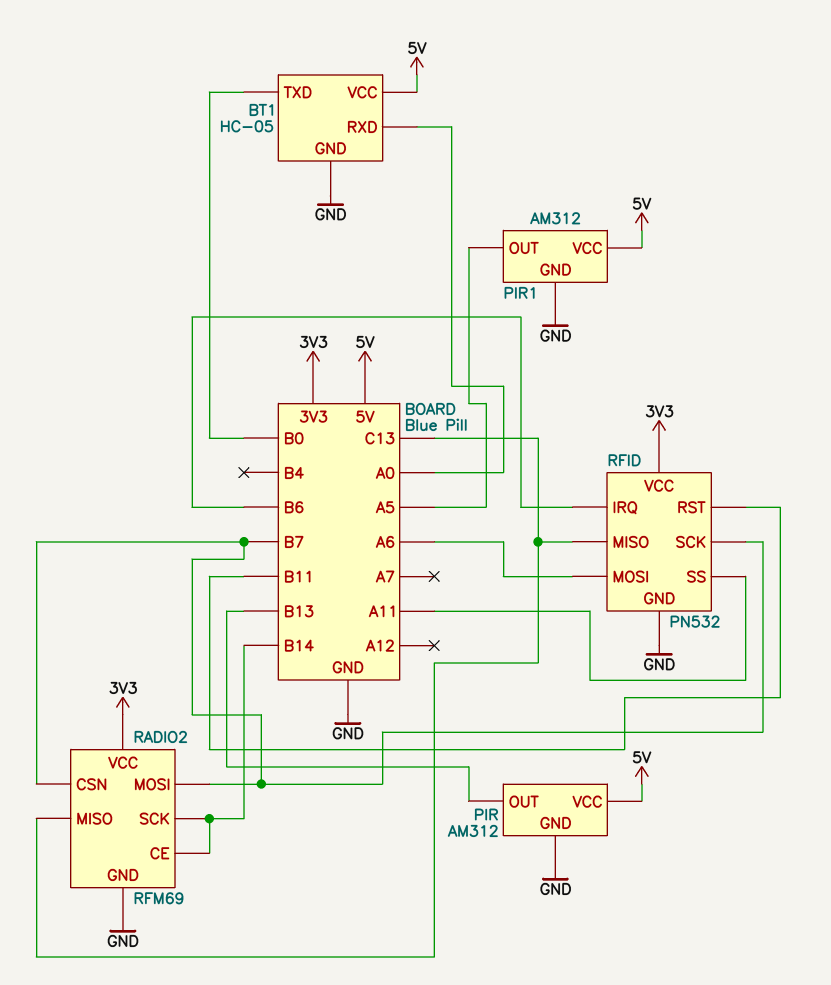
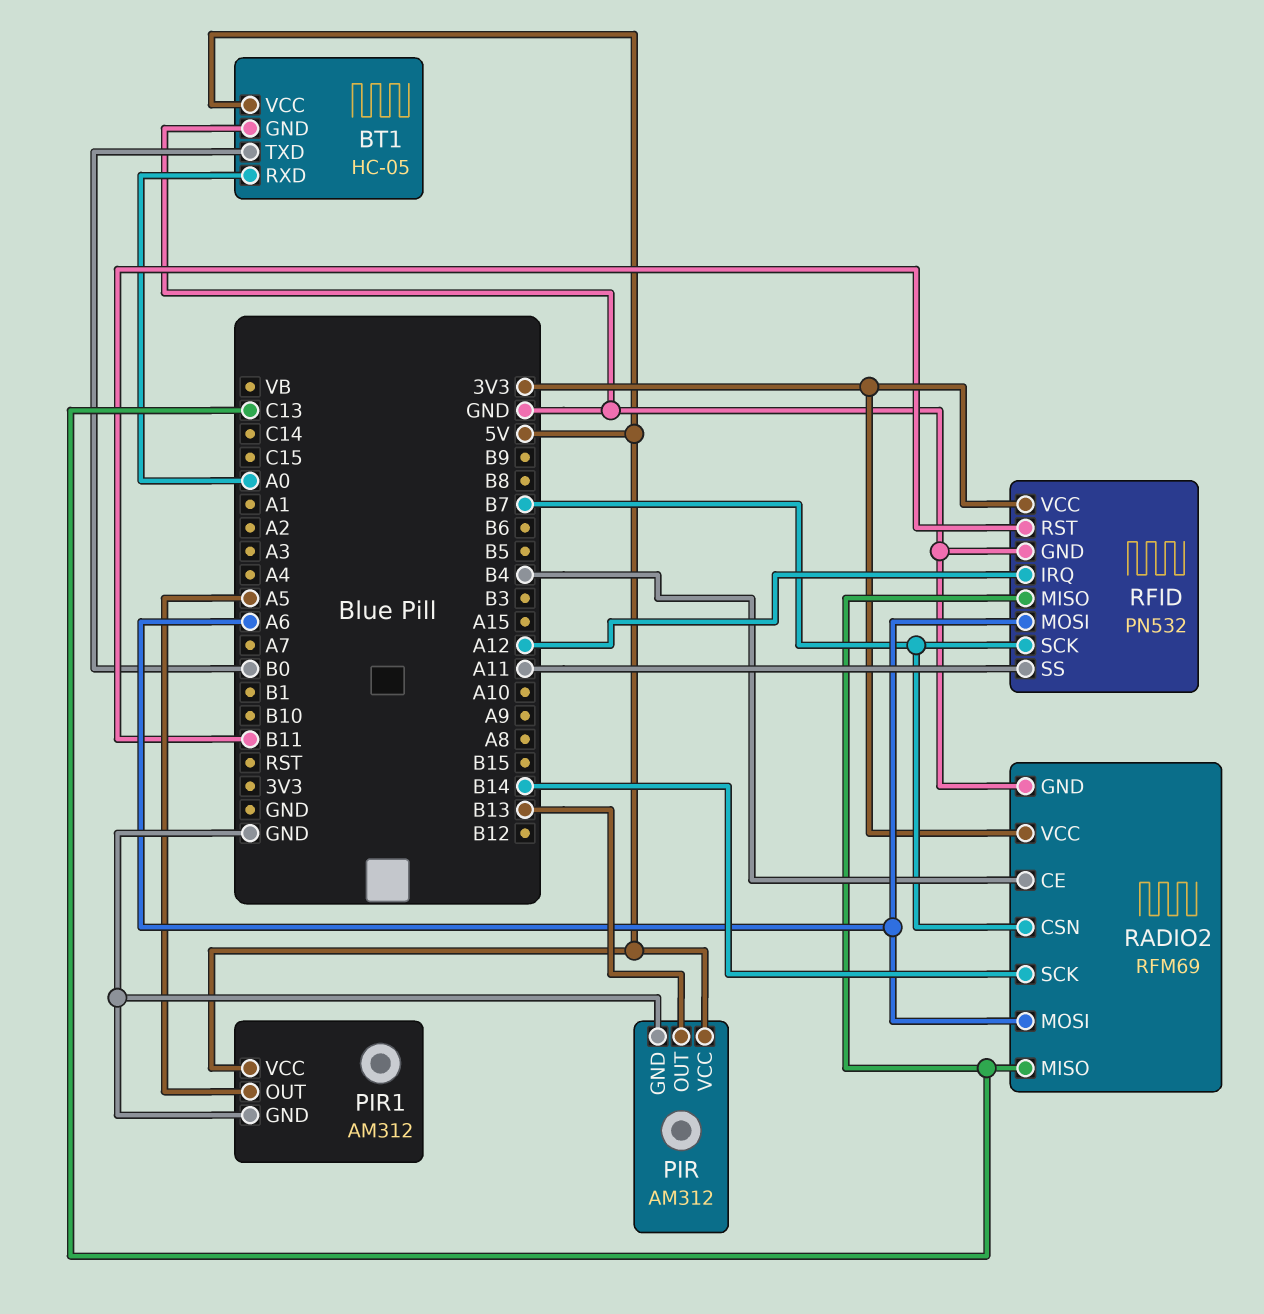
RADIO2 pin CE: B14 -> B4
RADIO2 pin MOSI: B7 -> A6
RFID pin IRQ: B6 -> A12

